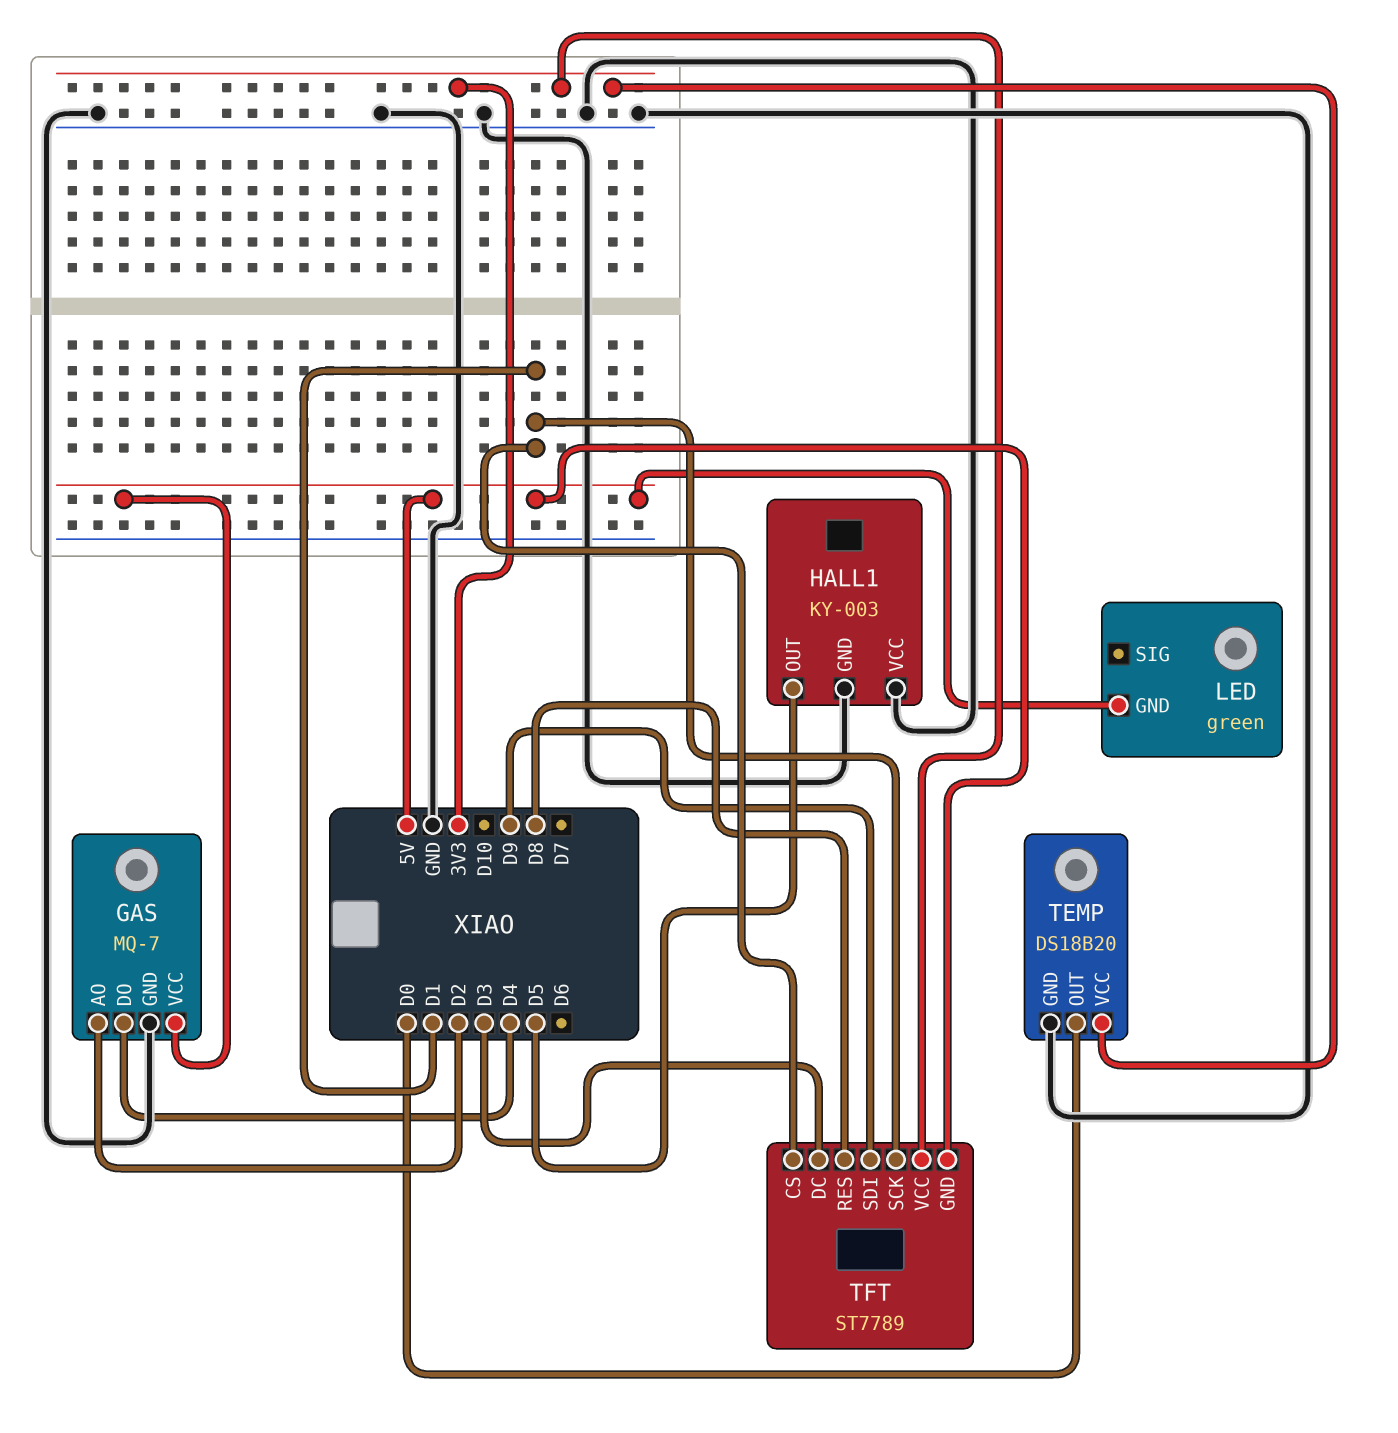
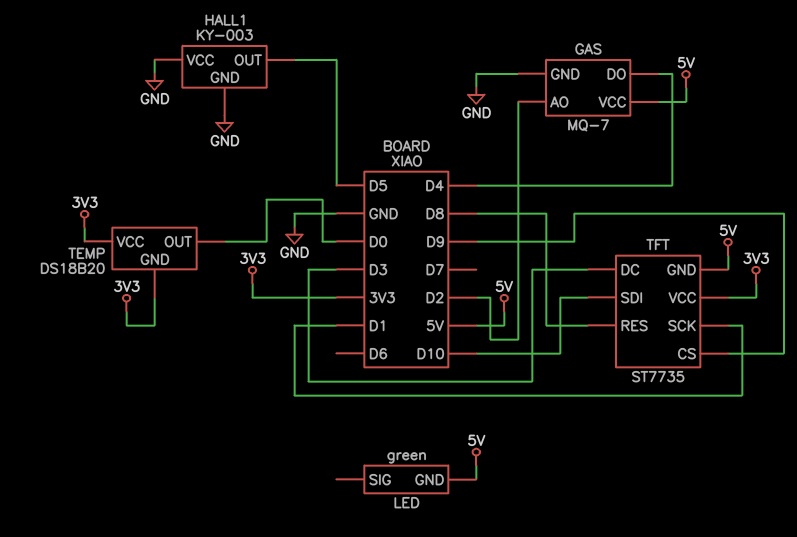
TEMP pin GND: GND -> 3V3
TFT: ST7789 -> ST7735
TFT pin CS: D1 -> D9
TFT pin SDI: D9 -> D10

